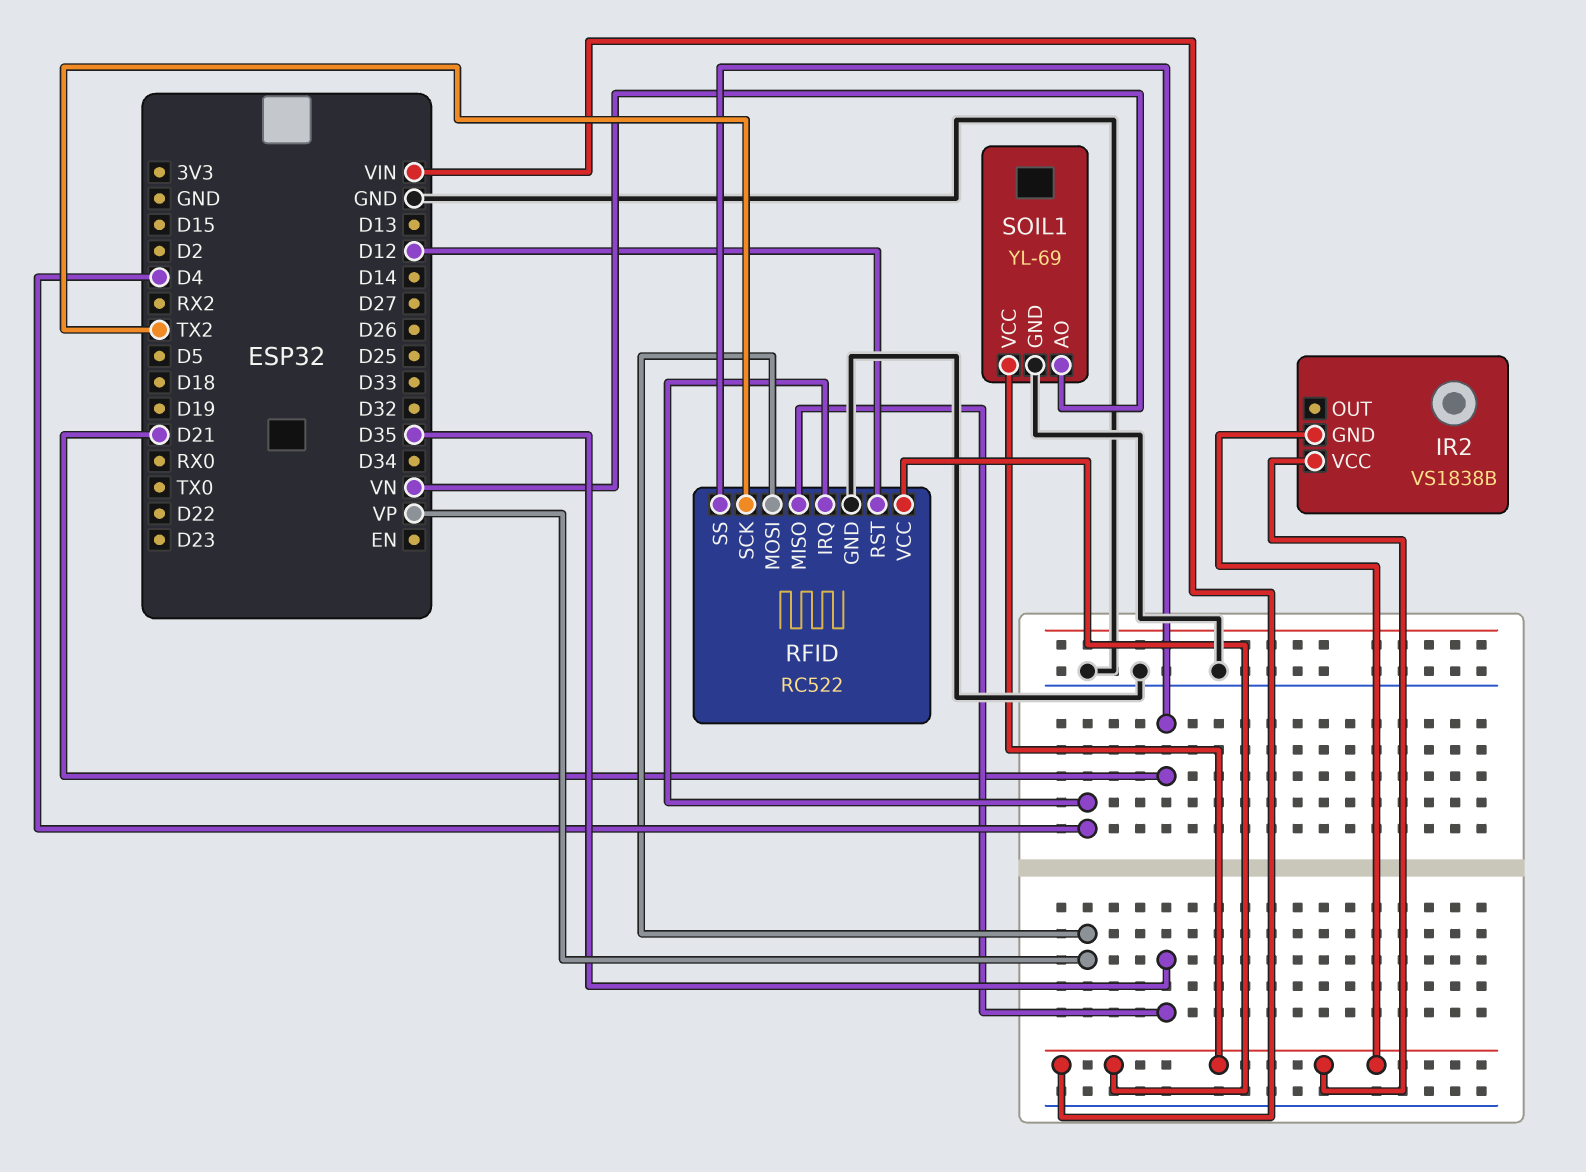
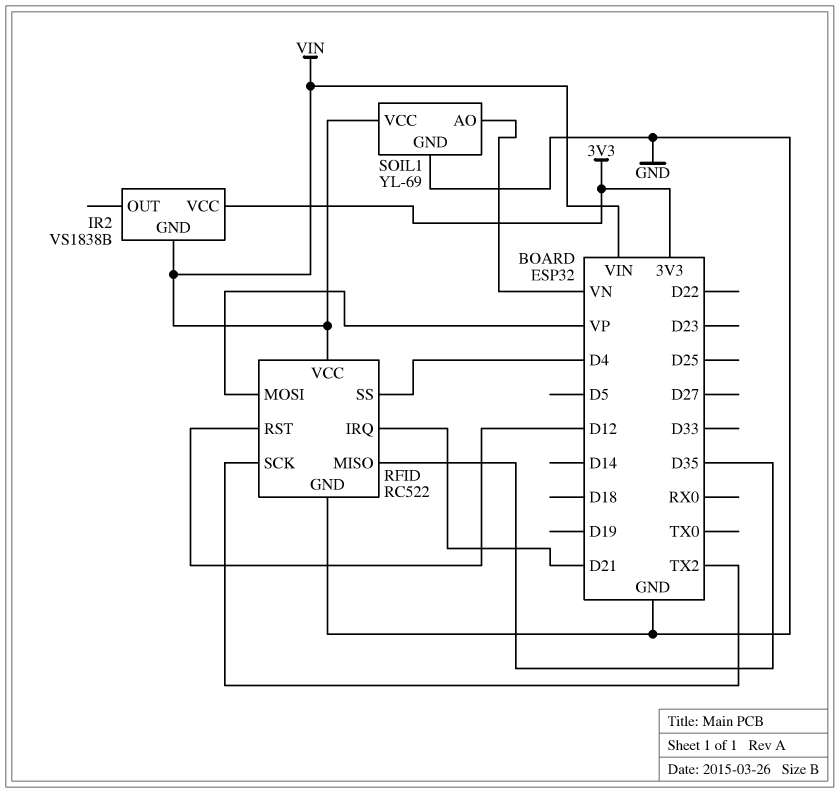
IR2 pin VCC: VIN -> 3V3
RFID pin IRQ: D4 -> D21
RFID pin SS: D21 -> D4

